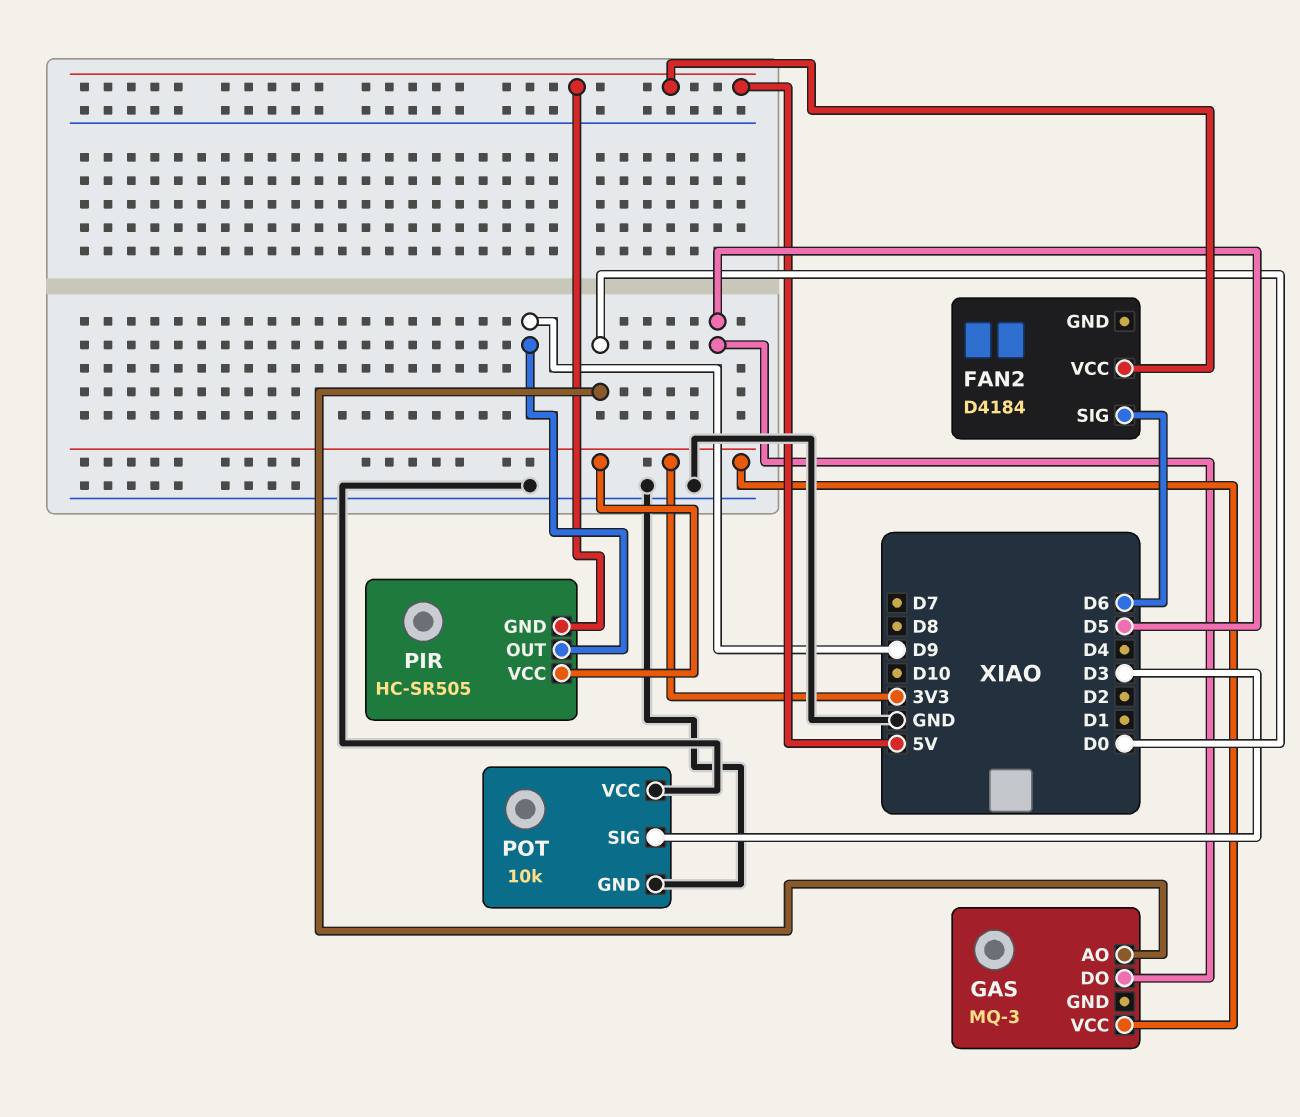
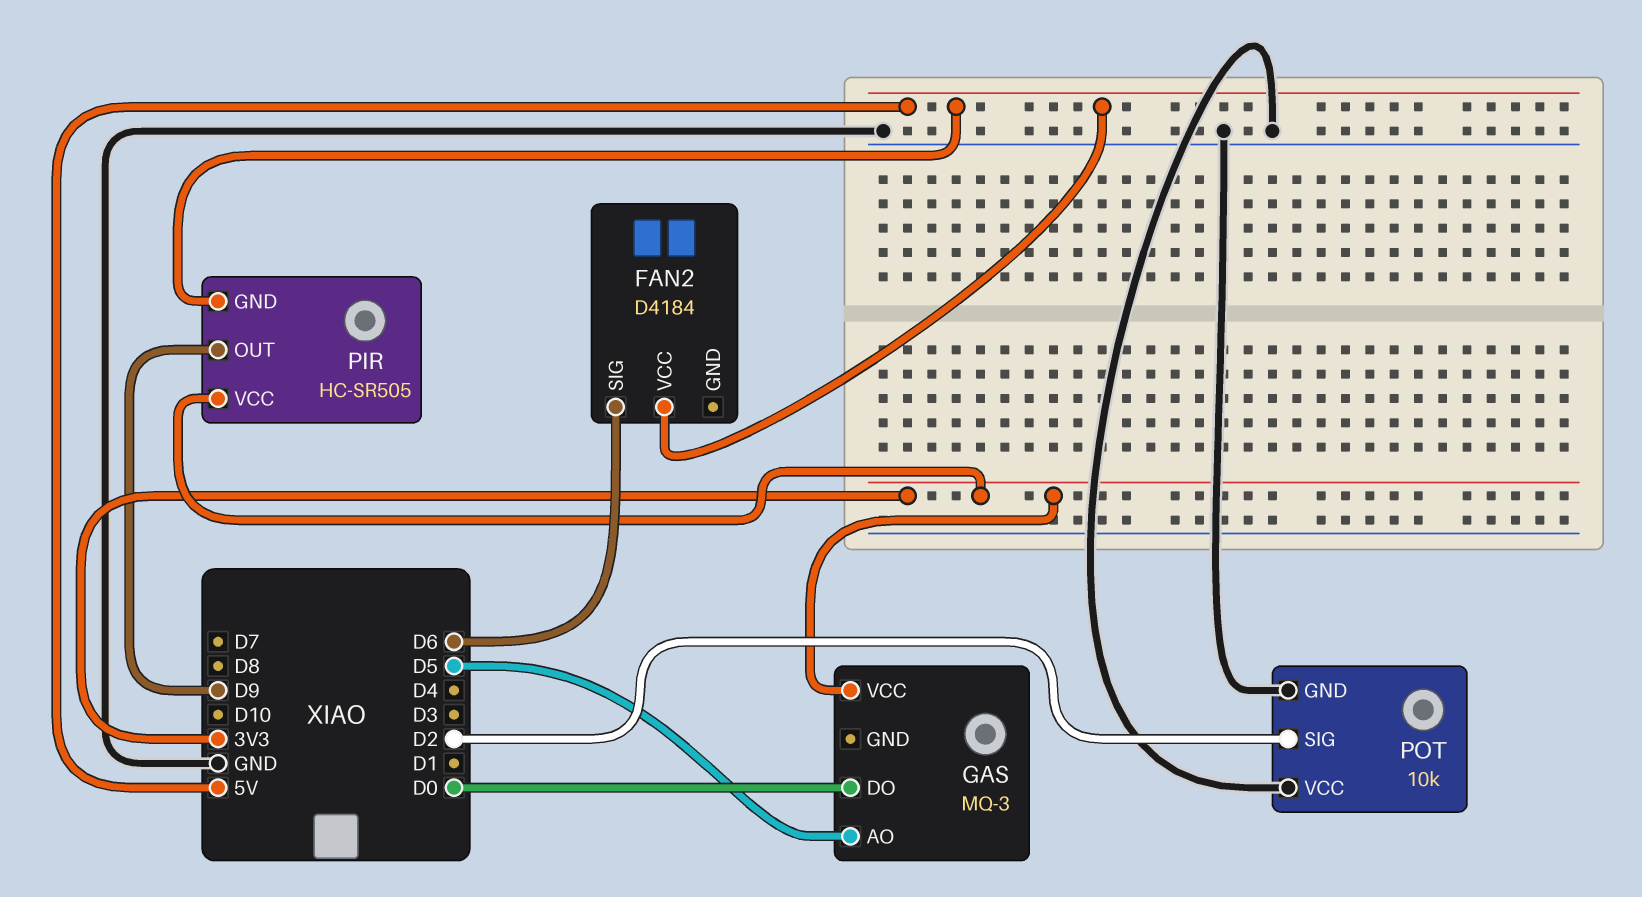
GAS pin AO: D0 -> D5
GAS pin DO: D5 -> D0
POT pin SIG: D3 -> D2

